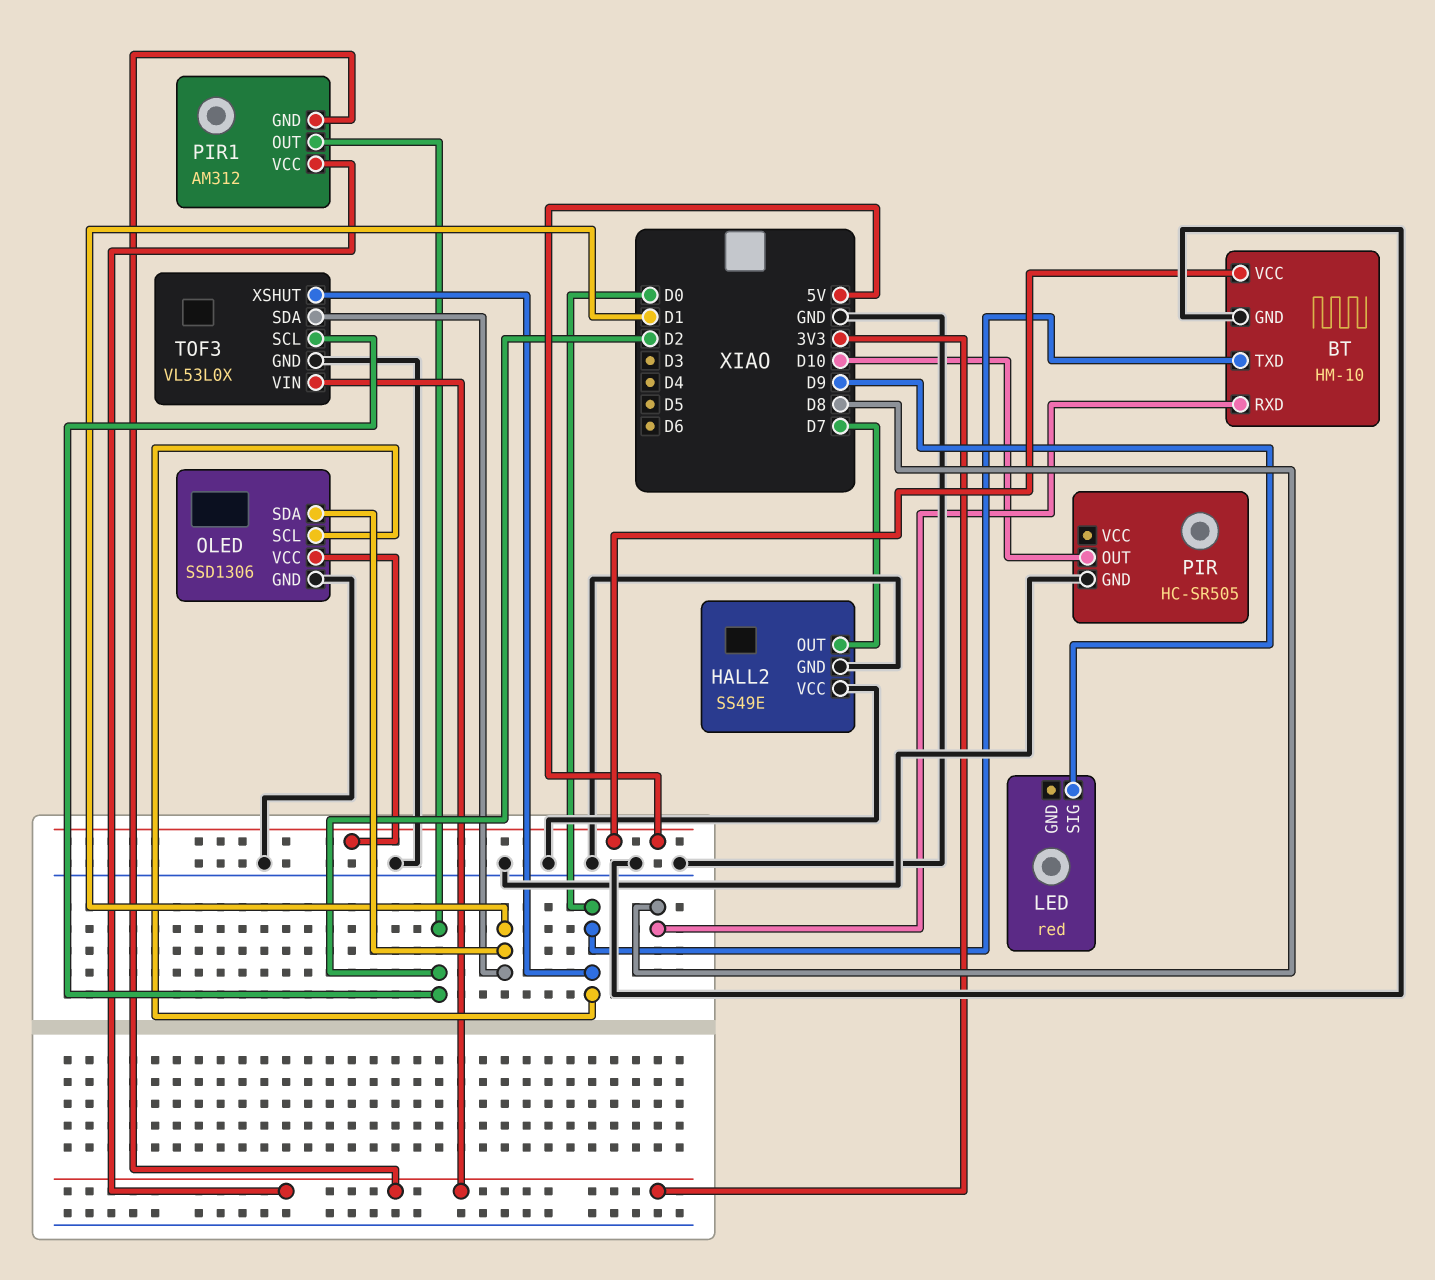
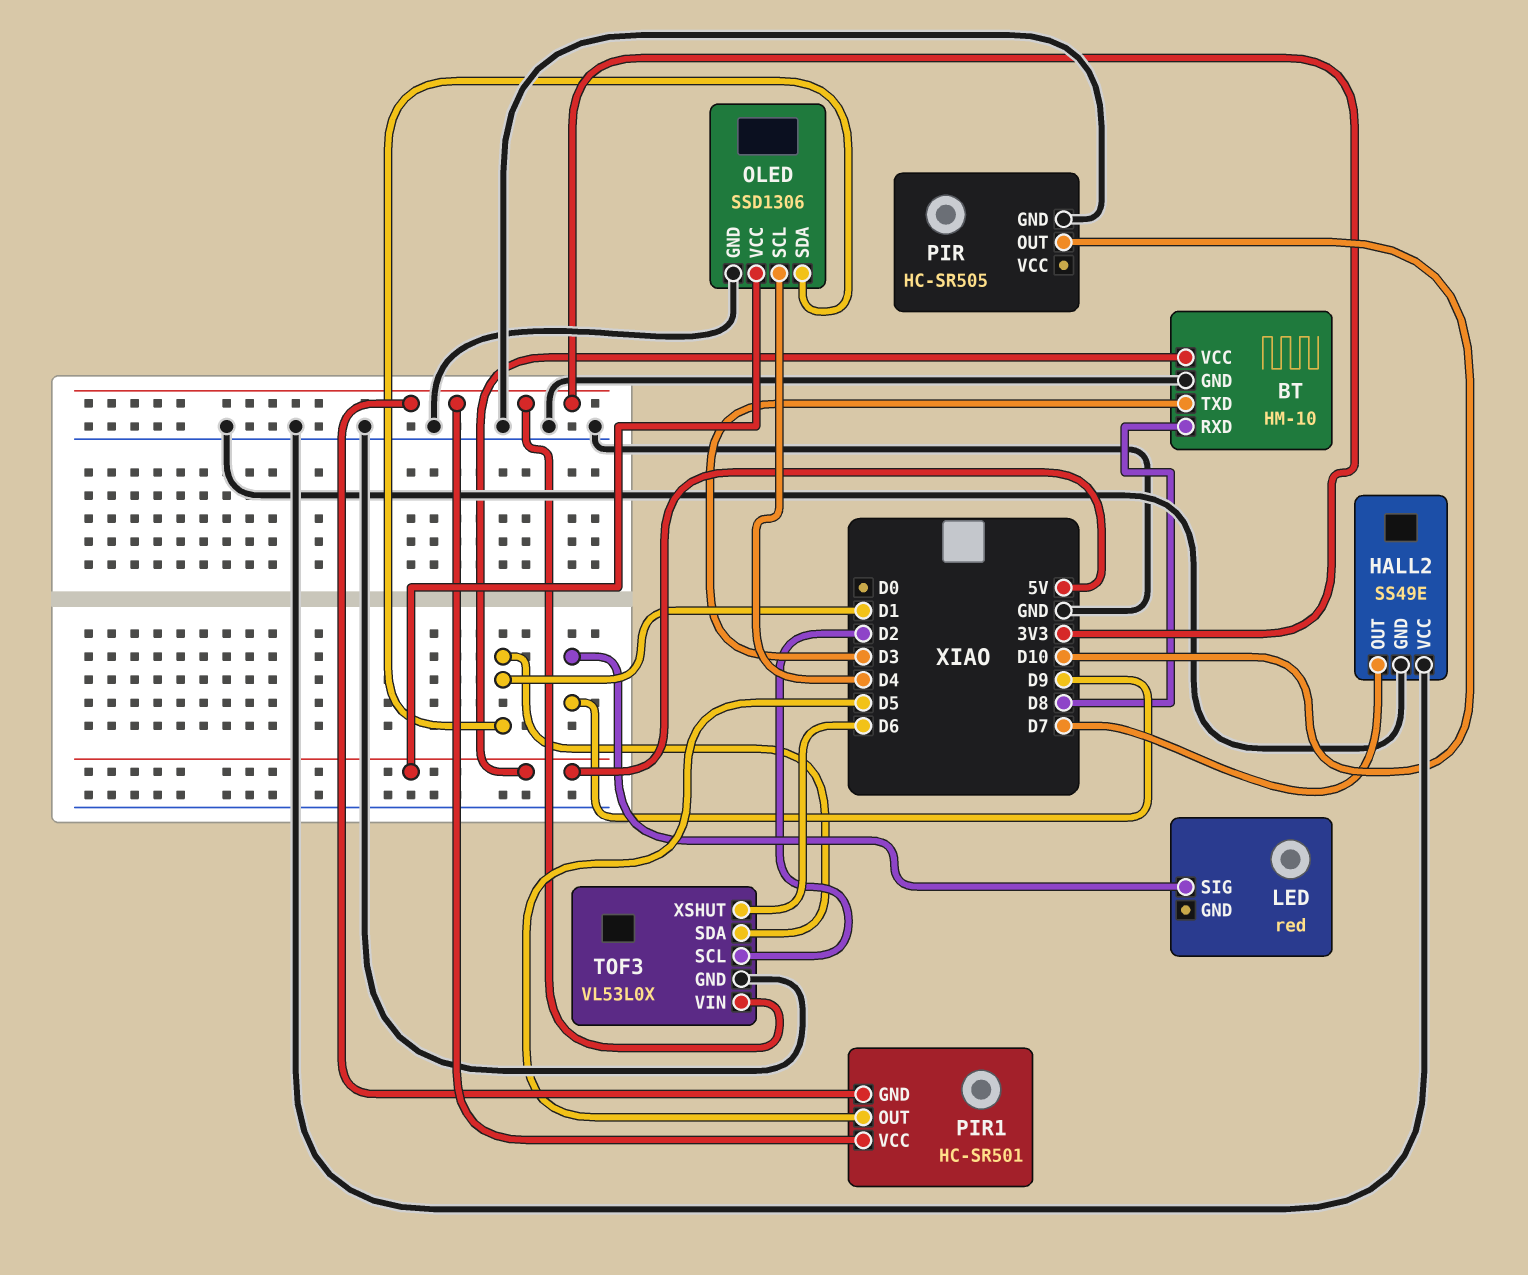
BT pin TXD: D0 -> D3
OLED pin SCL: D0 -> D4
PIR1: AM312 -> HC-SR501
PIR1 pin OUT: D2 -> D5
TOF3 pin XSHUT: D0 -> D6

